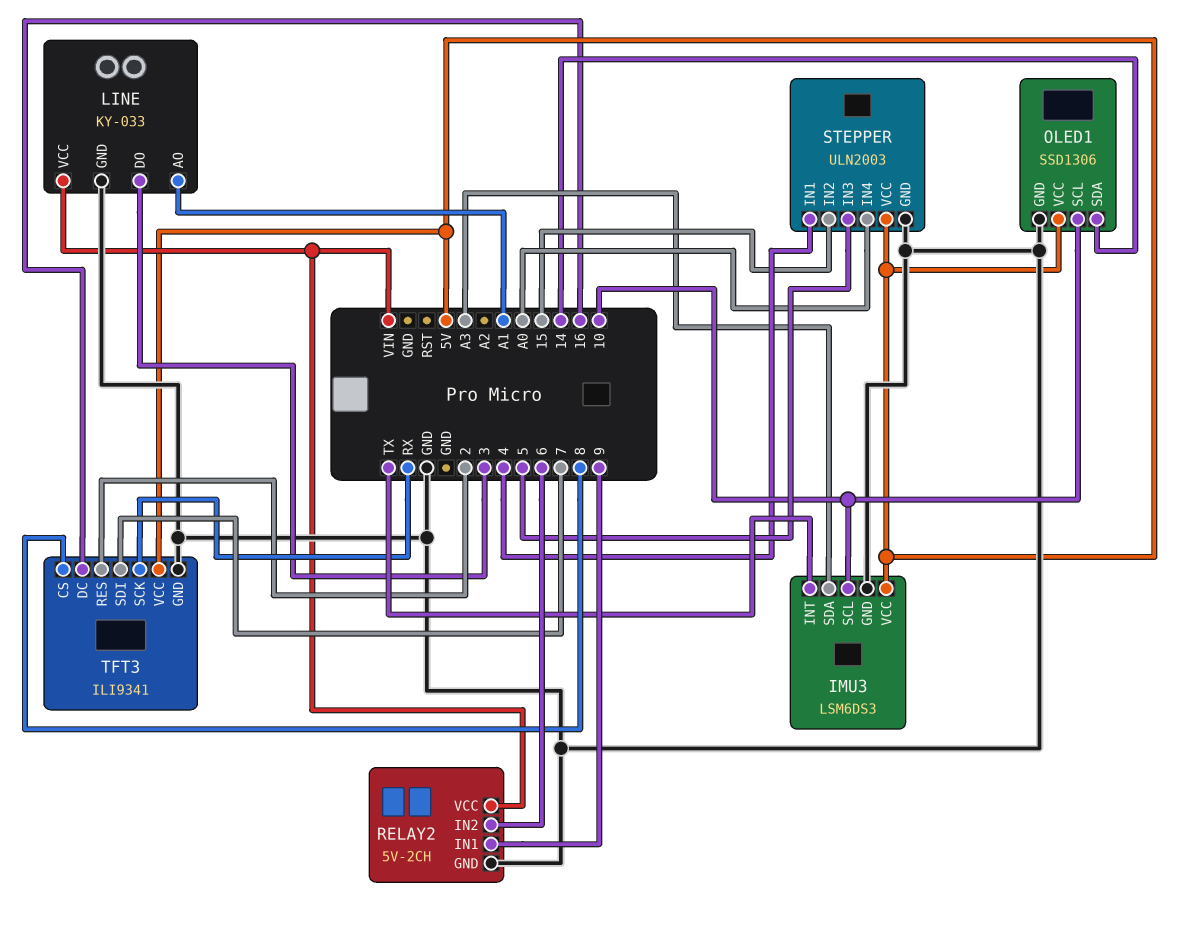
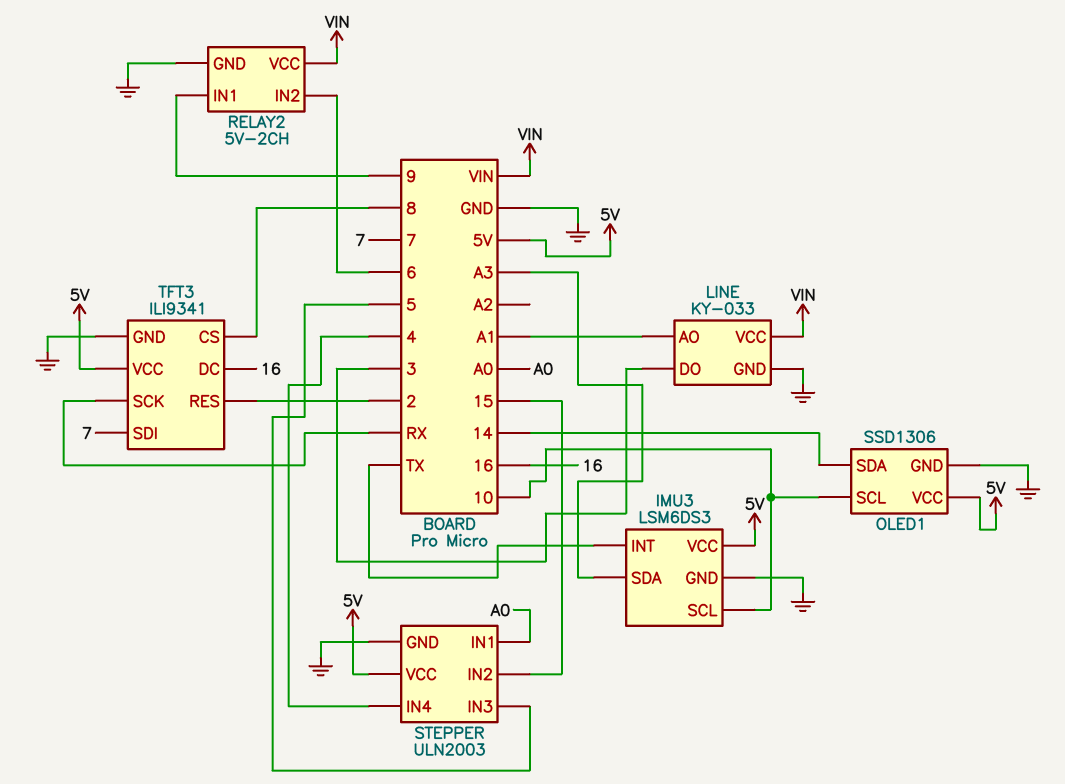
STEPPER pin IN1: 4 -> A0
STEPPER pin IN4: A0 -> 4

